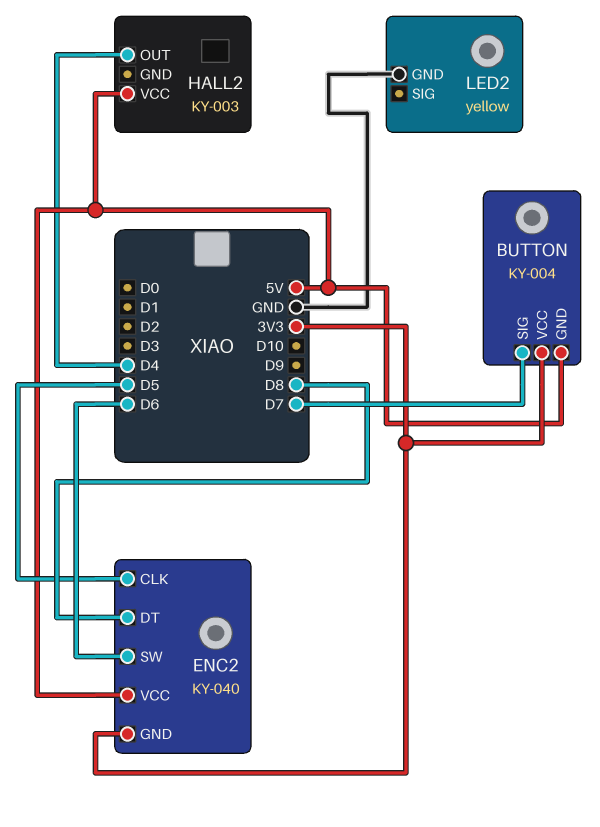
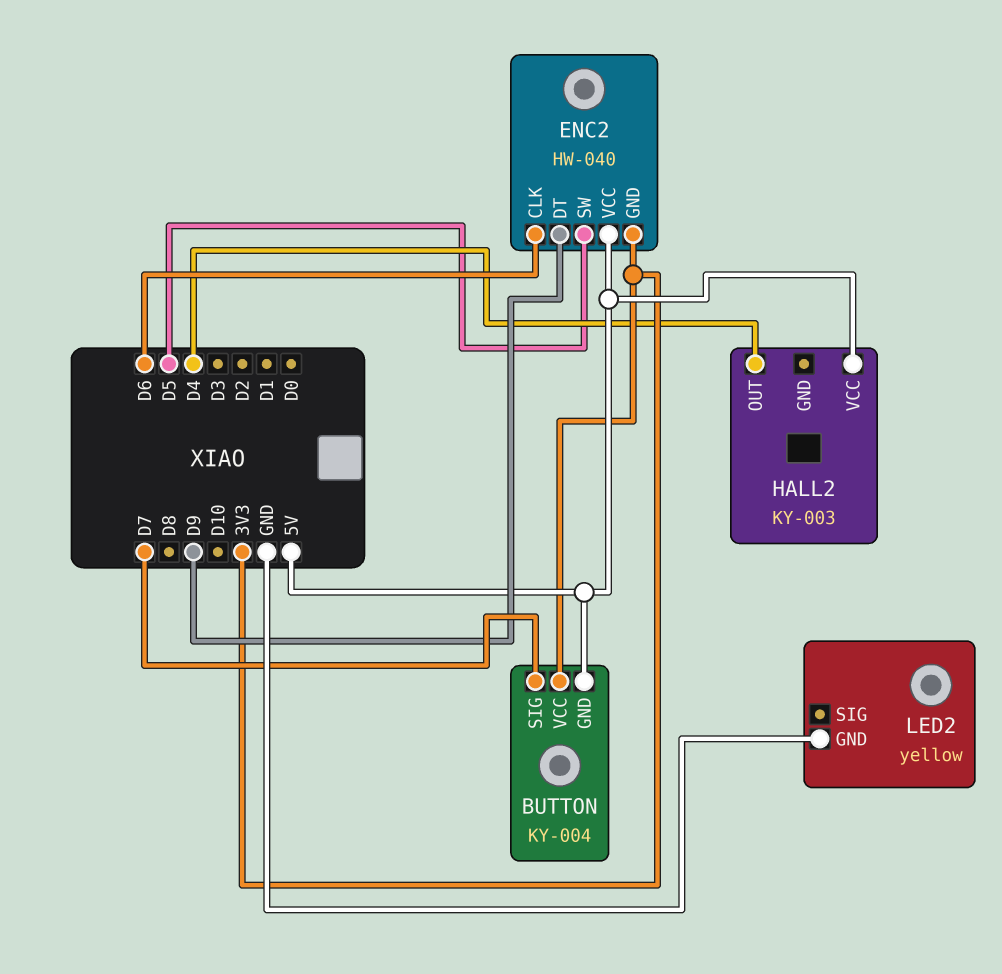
ENC2: KY-040 -> HW-040
ENC2 pin CLK: D5 -> D6
ENC2 pin DT: D8 -> D9
ENC2 pin SW: D6 -> D5

